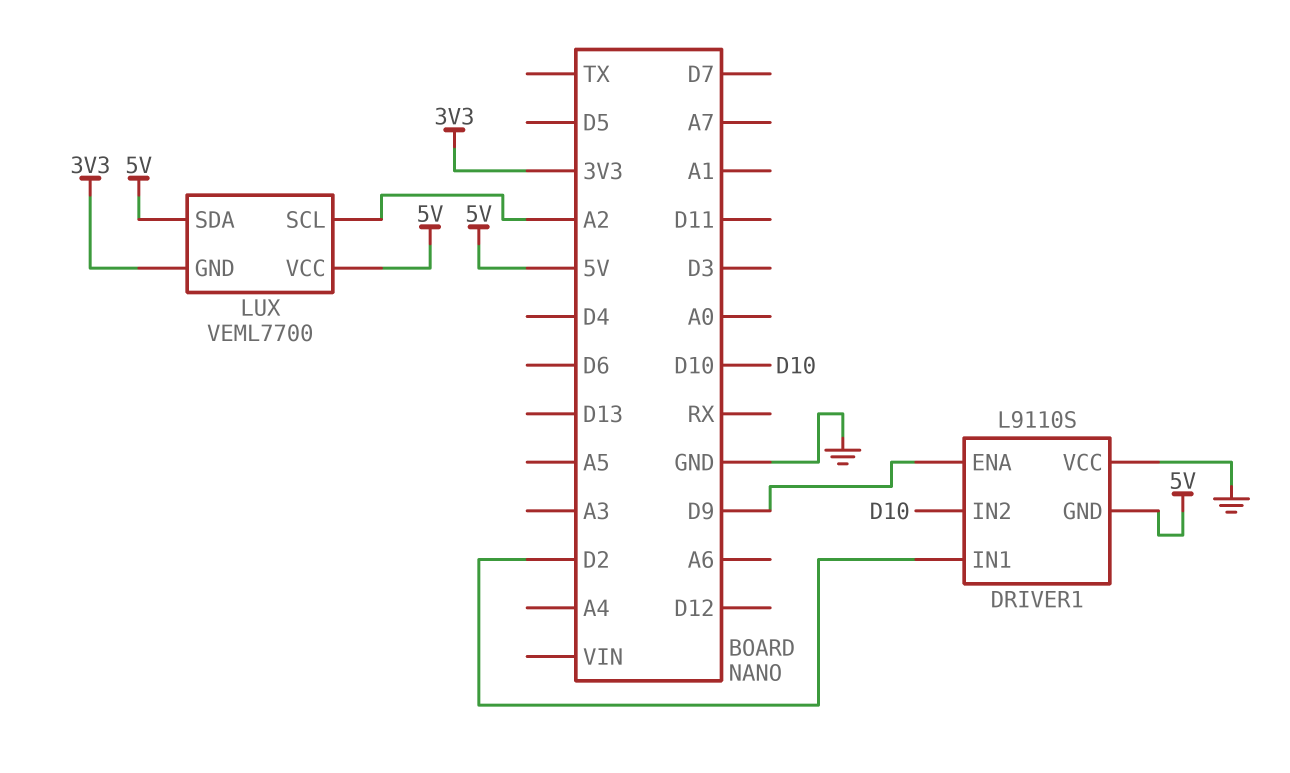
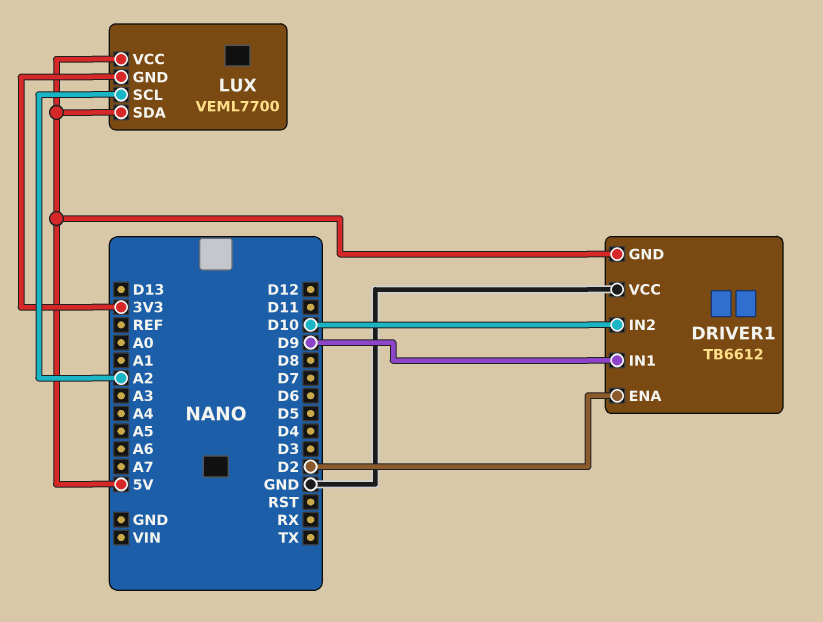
DRIVER1: L9110S -> TB6612
DRIVER1 pin ENA: D9 -> D2
DRIVER1 pin IN1: D2 -> D9

